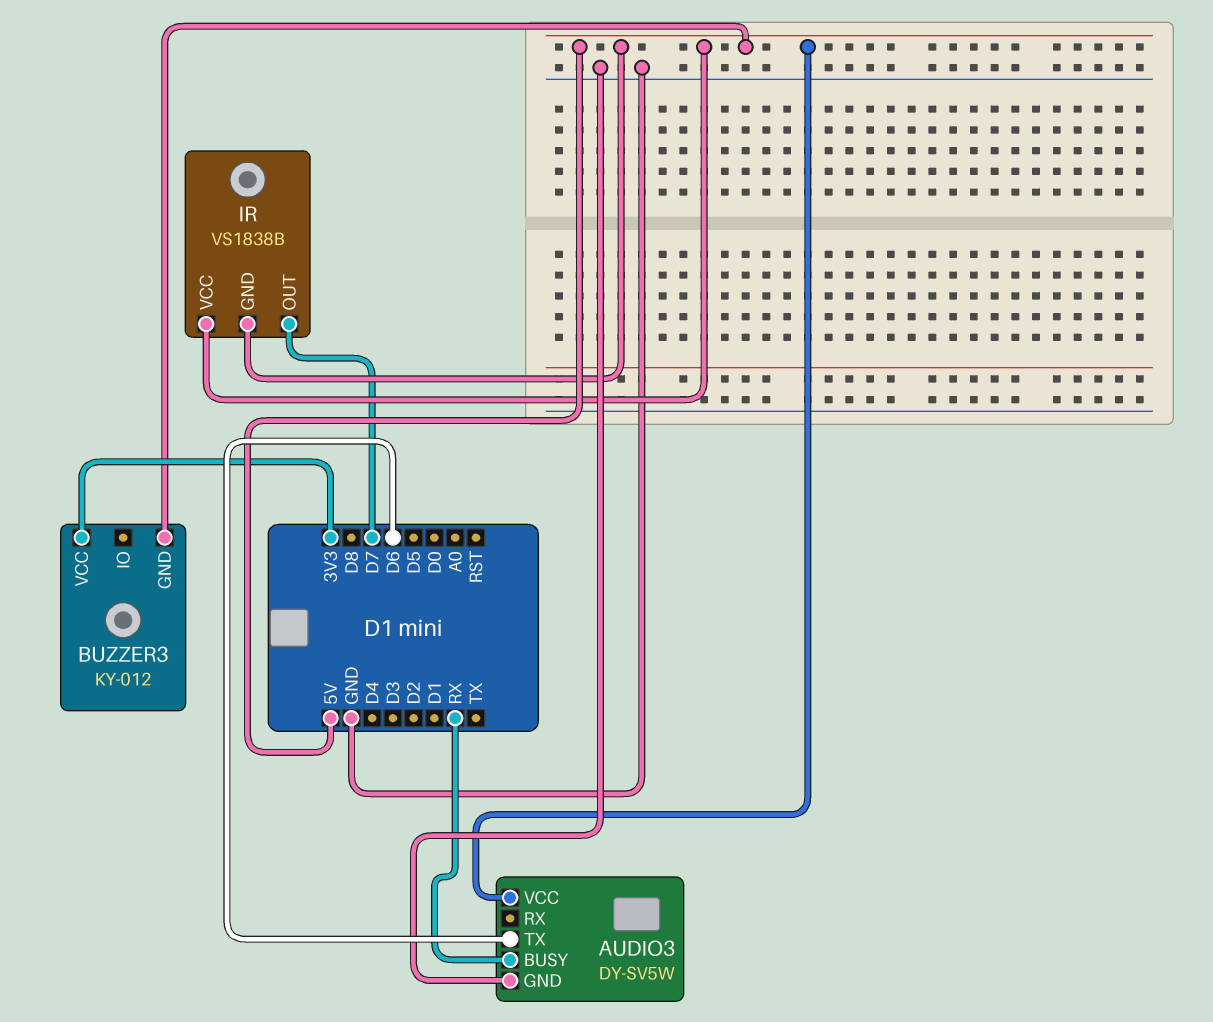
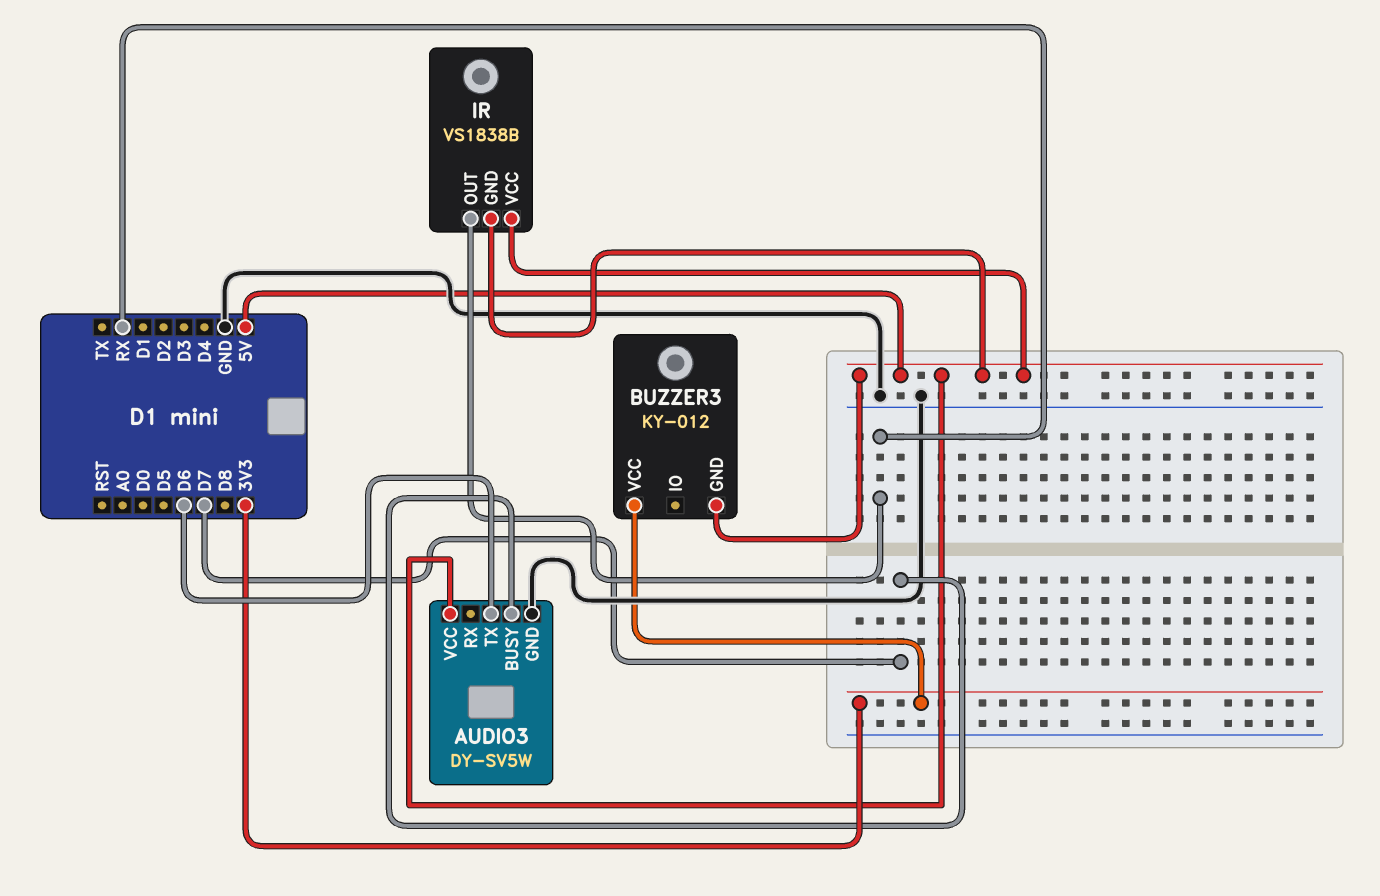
AUDIO3 pin BUSY: RX -> D7
IR pin OUT: D7 -> RX

